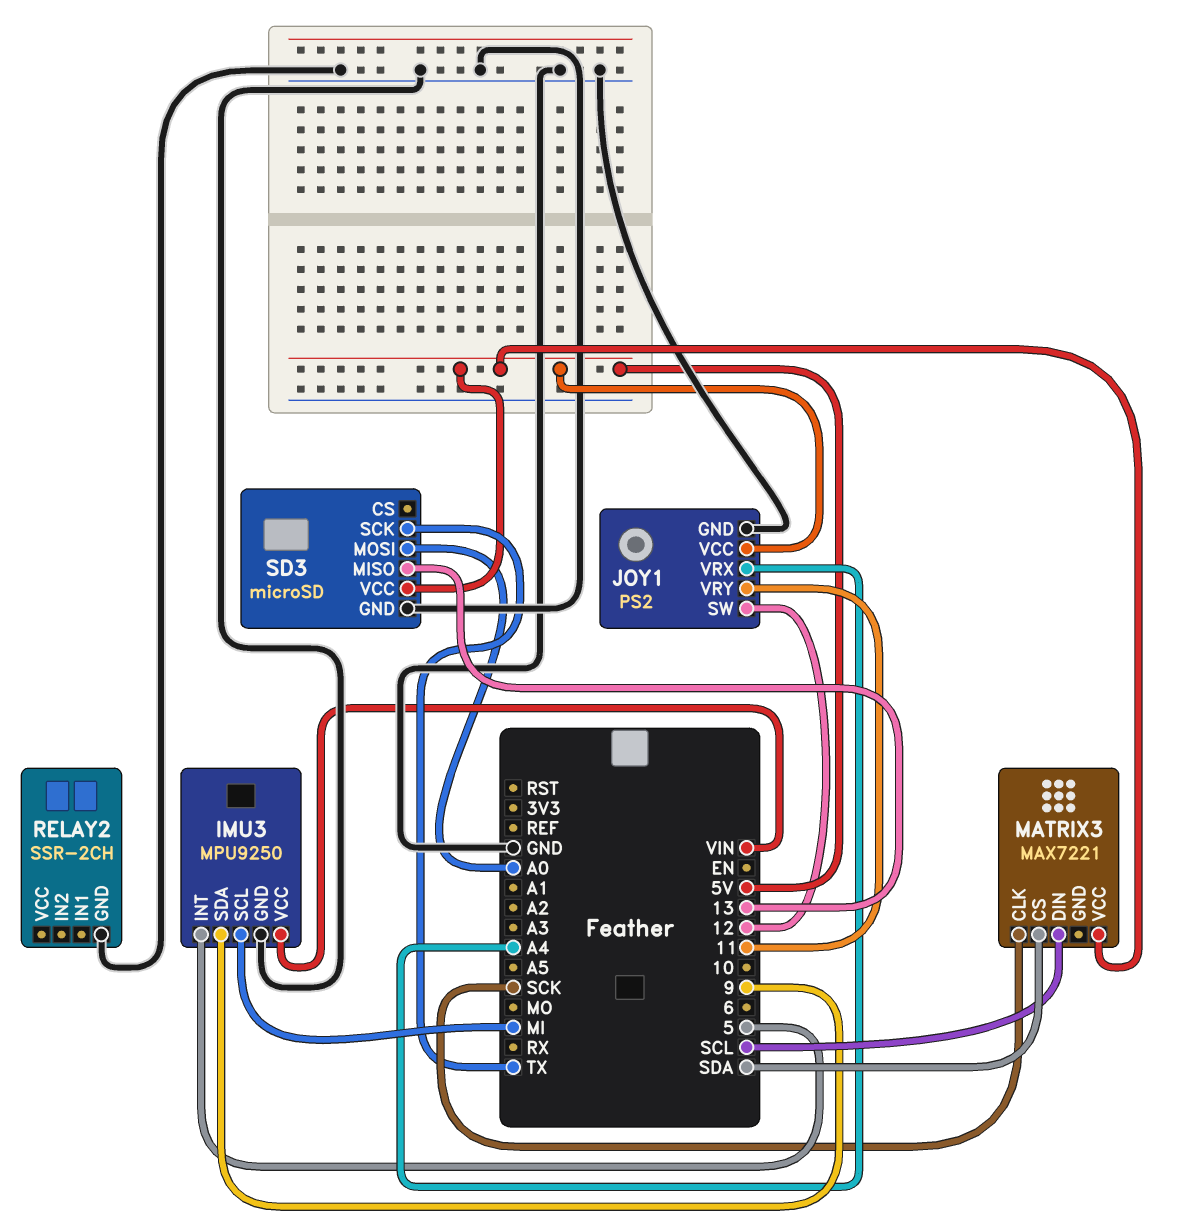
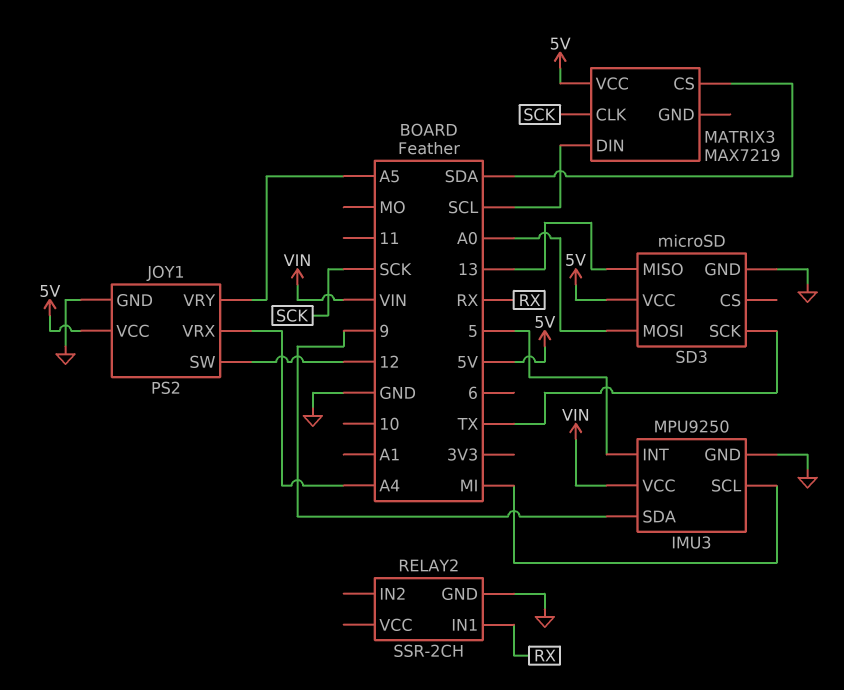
JOY1 pin VRY: 11 -> A5
MATRIX3: MAX7221 -> MAX7219
RELAY2 pin IN1: none -> RX

